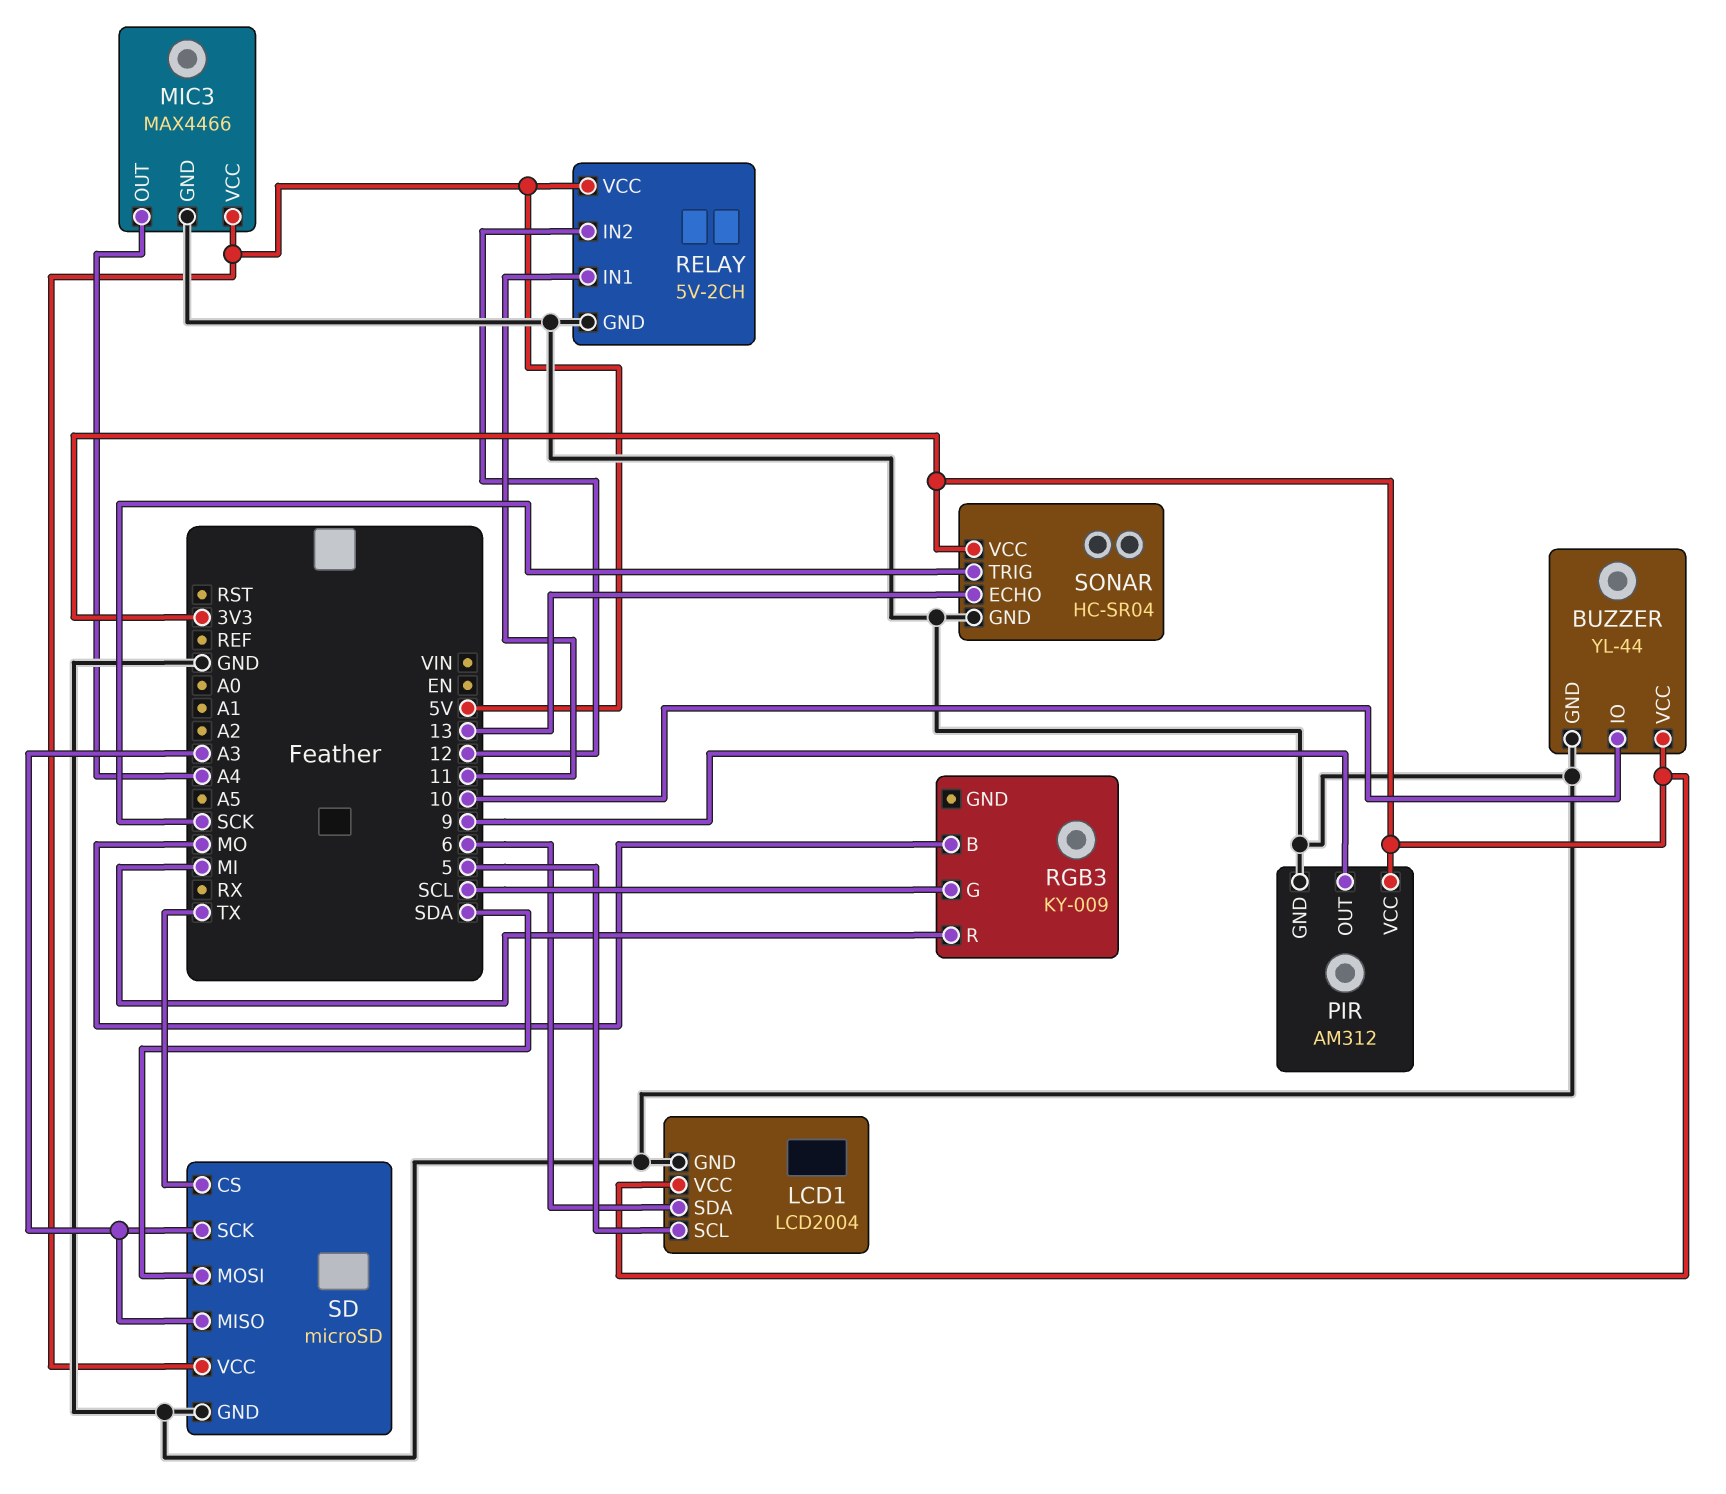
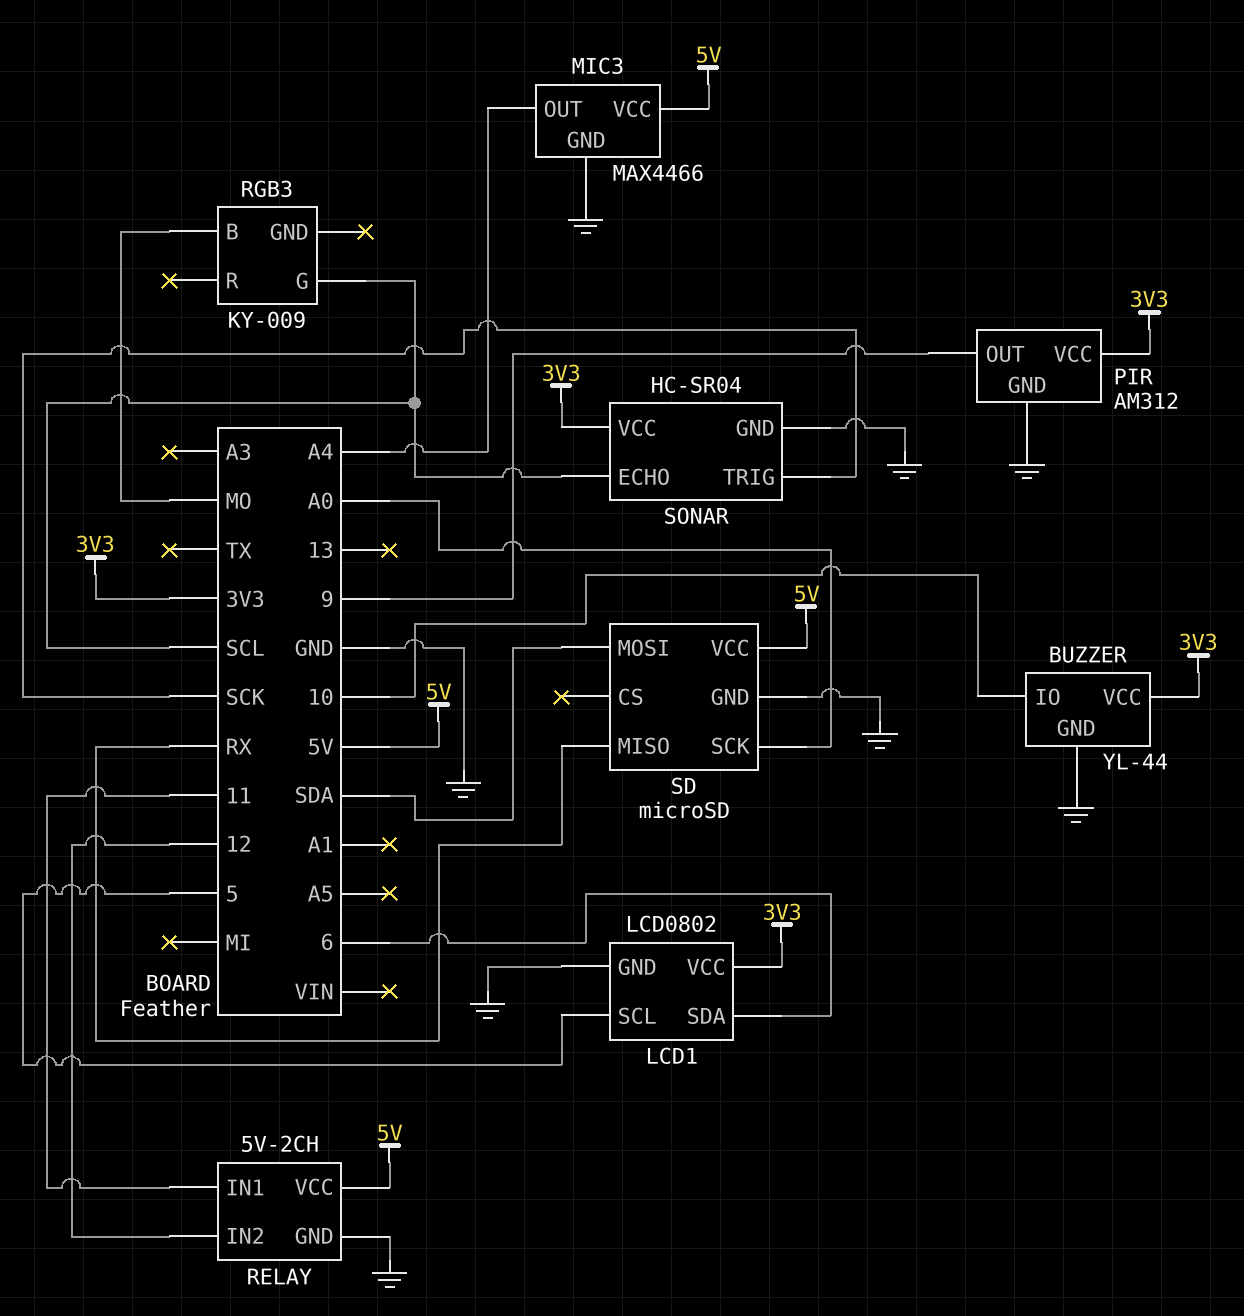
LCD1: LCD2004 -> LCD0802
RGB3 pin R: MI -> none
SD pin CS: TX -> none
SD pin MISO: A3 -> RX
SD pin SCK: A3 -> A0
SONAR pin ECHO: 13 -> SCL

